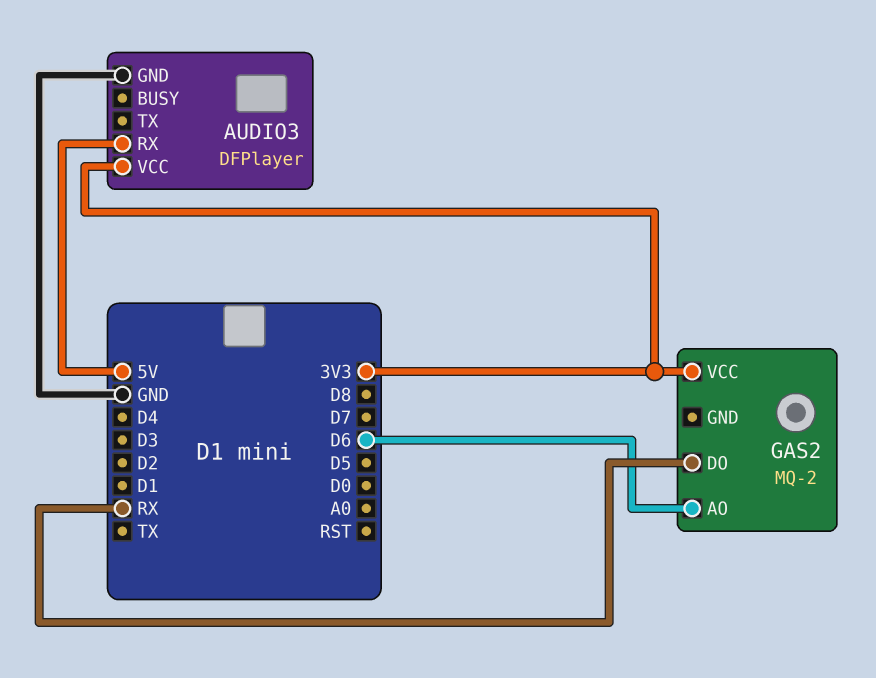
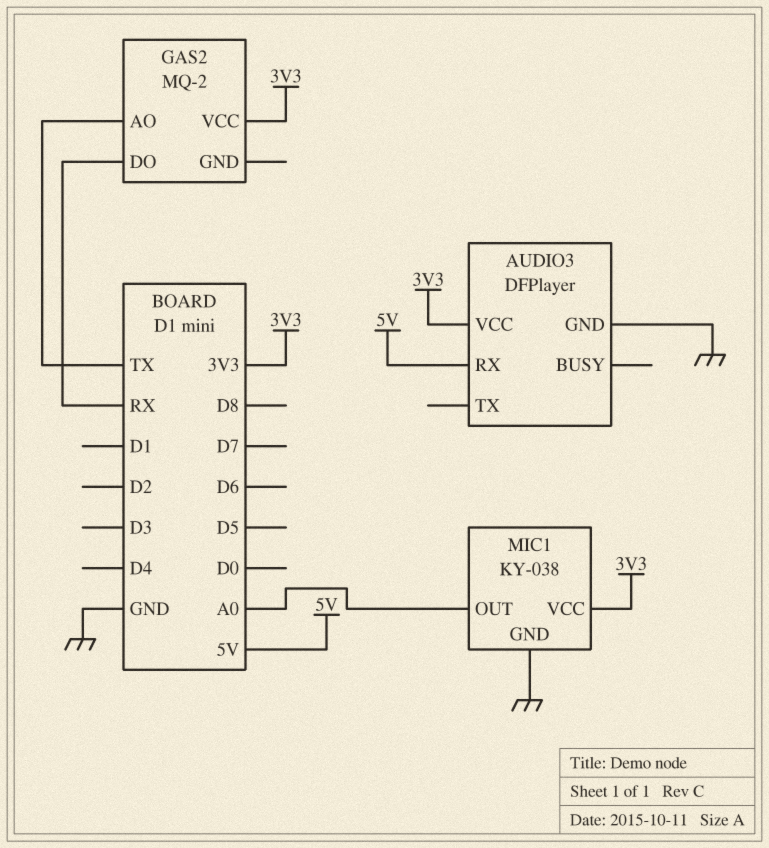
GAS2 pin AO: D6 -> TX
MIC1: none -> KY-038
MIC1 pin GND: none -> GND
MIC1 pin OUT: none -> A0
MIC1 pin VCC: none -> 3V3

